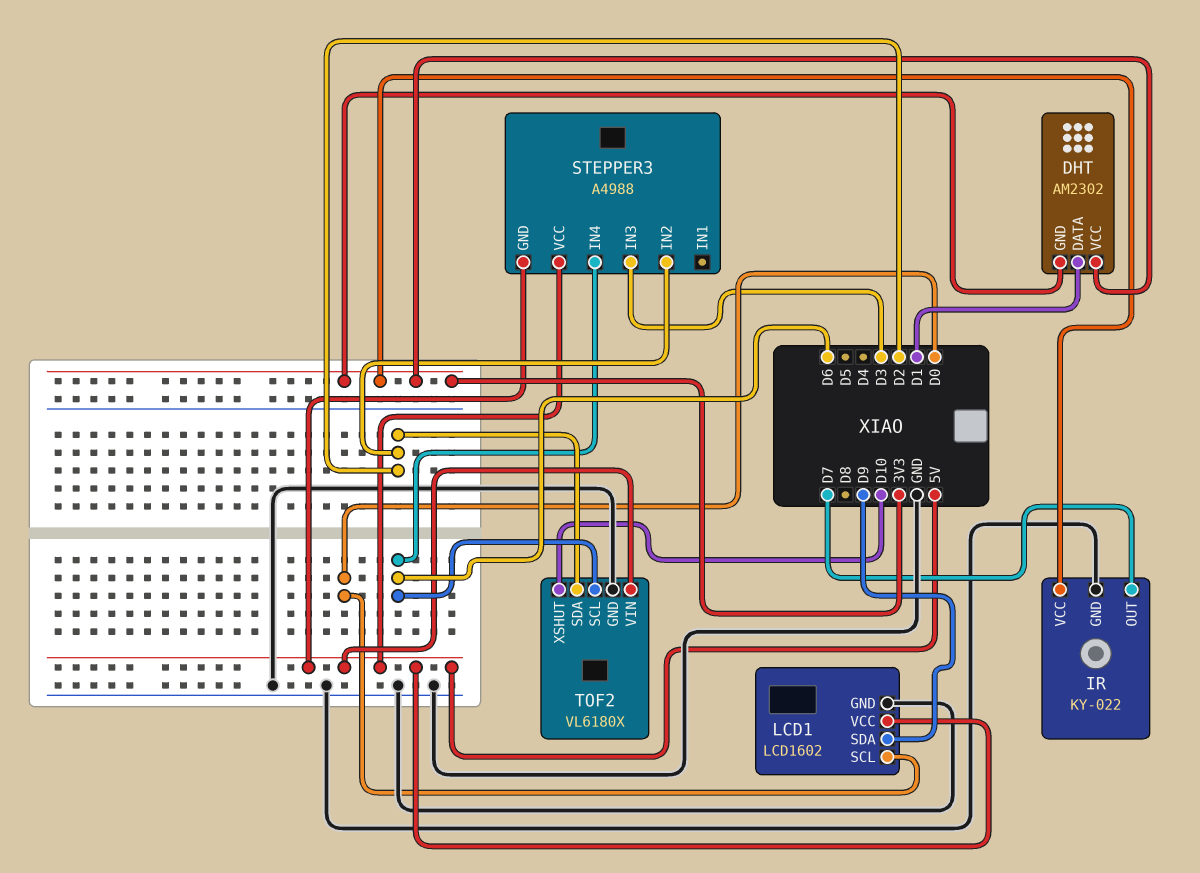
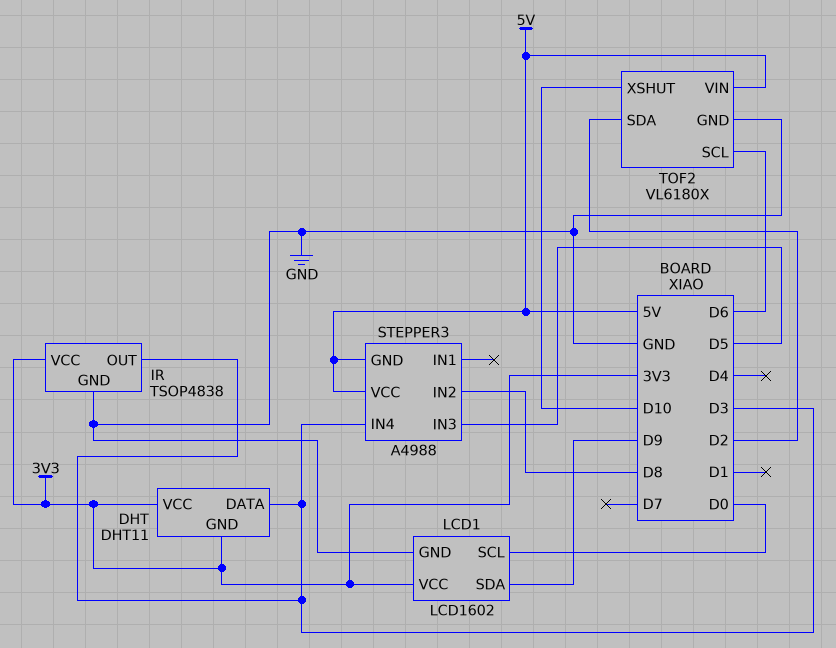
DHT: AM2302 -> DHT11
DHT pin DATA: D1 -> D3
IR: KY-022 -> TSOP4838
IR pin OUT: D7 -> D3
LCD1 pin VCC: 5V -> 3V3
STEPPER3 pin IN2: D2 -> D8
STEPPER3 pin IN3: D3 -> D5
STEPPER3 pin IN4: D6 -> D3

